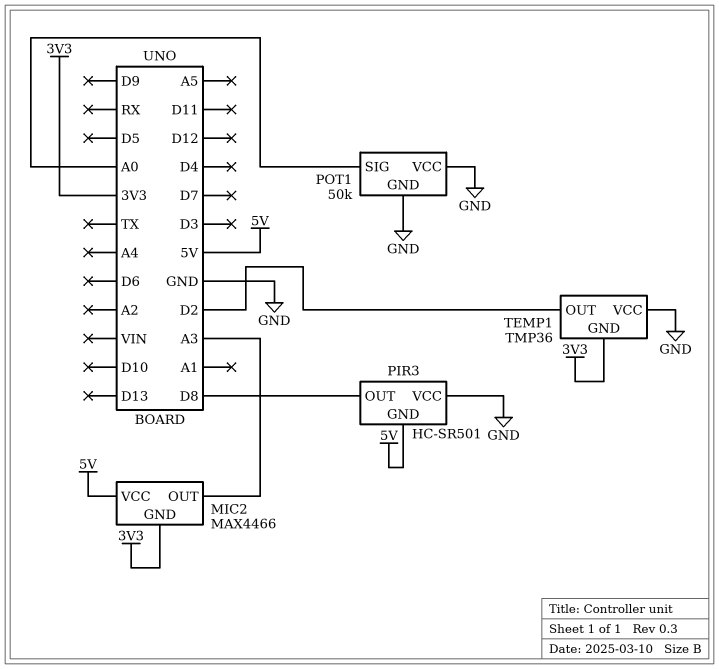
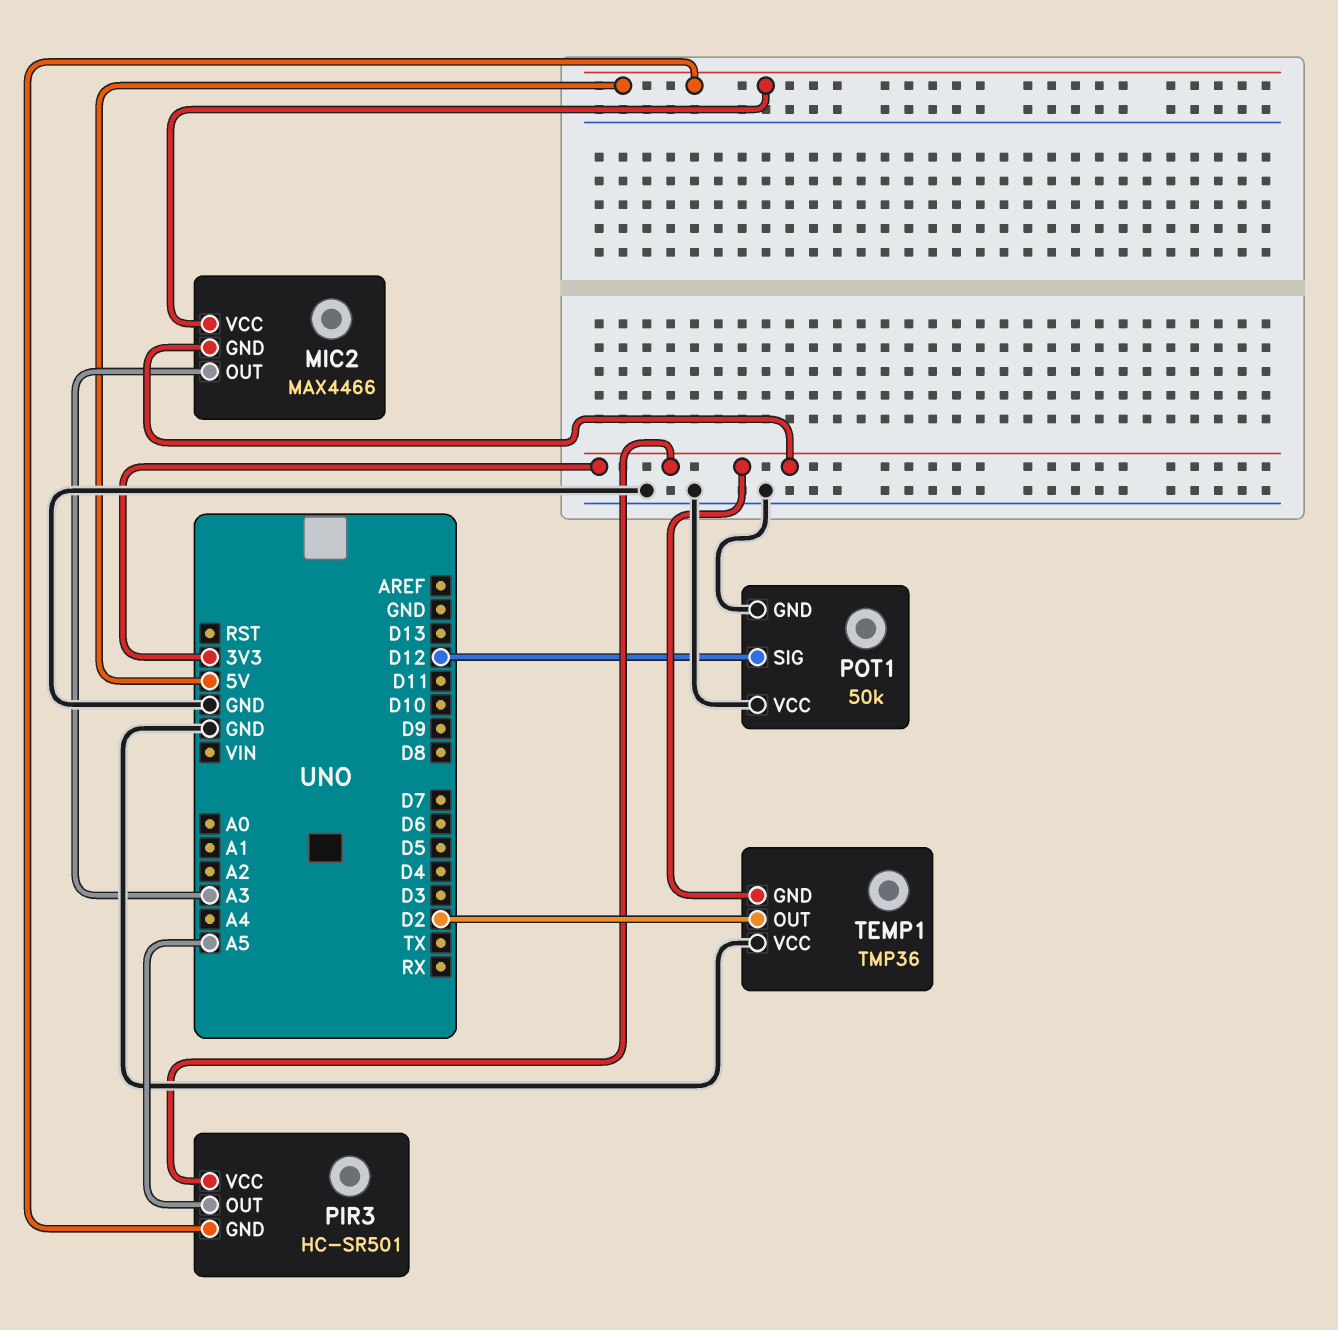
PIR3 pin OUT: D8 -> A5
PIR3 pin VCC: GND -> 3V3
POT1 pin SIG: A0 -> D12

